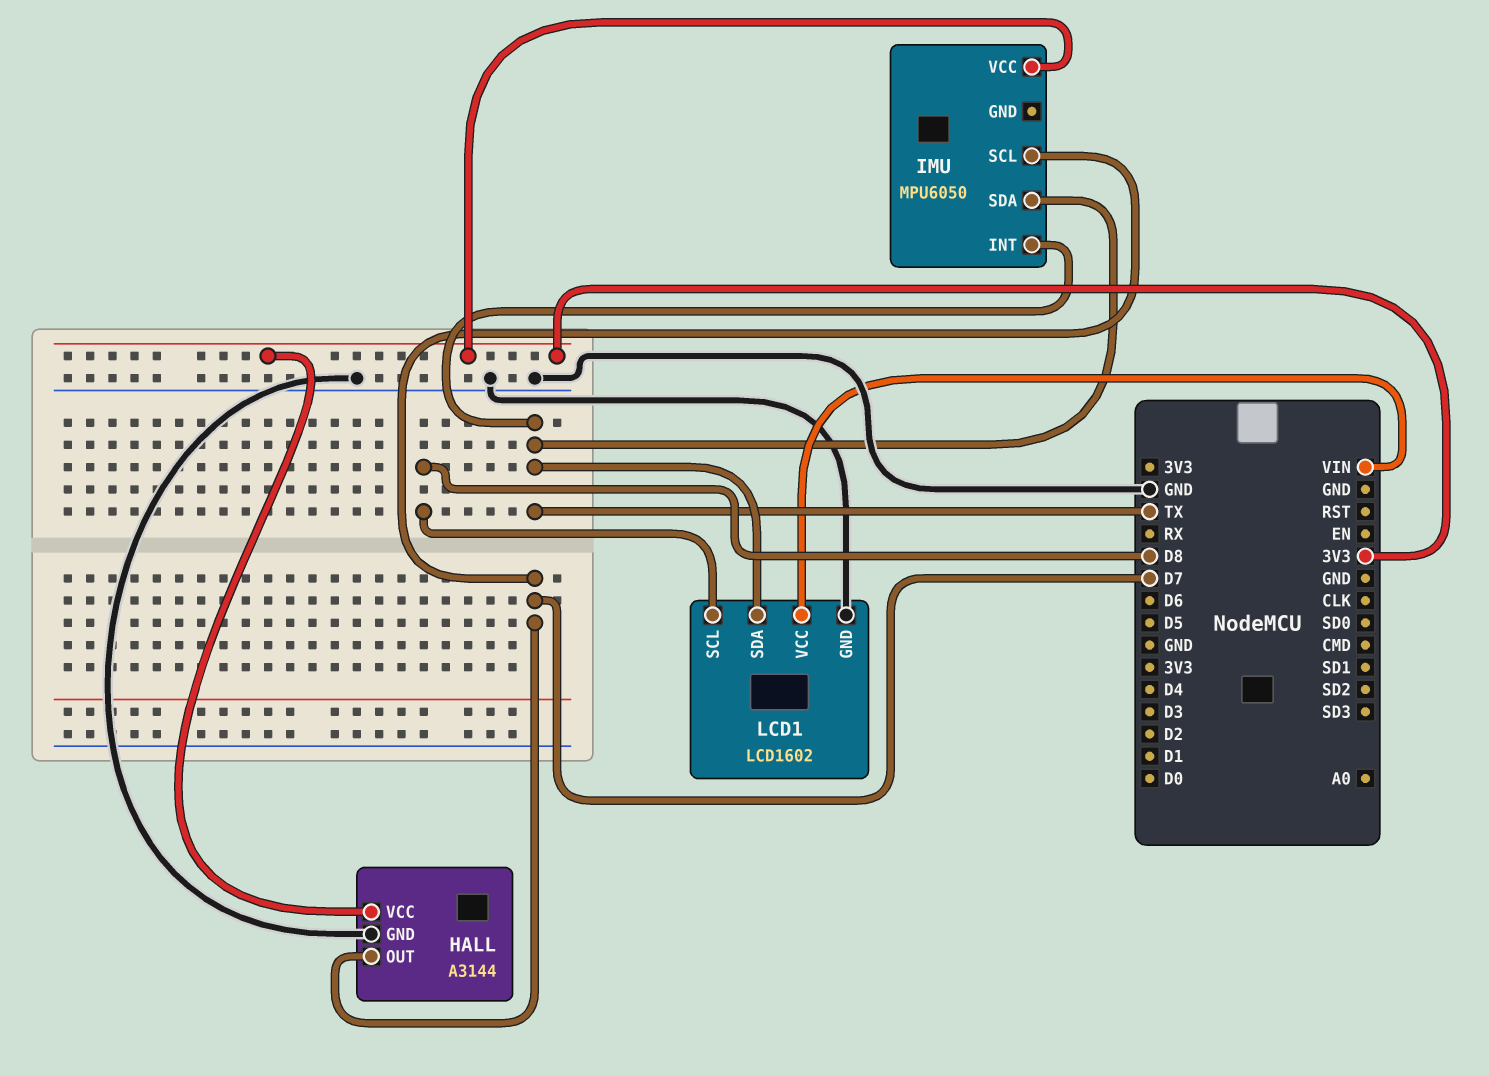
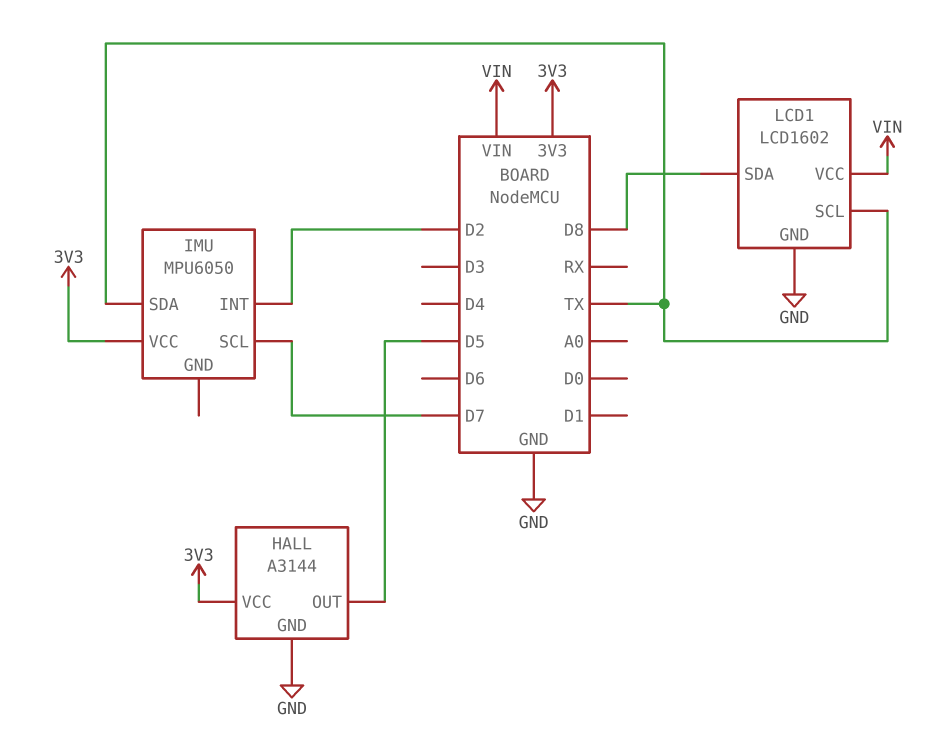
HALL pin OUT: D7 -> D5
IMU pin INT: TX -> D2
LCD1 pin SCL: D8 -> TX
LCD1 pin SDA: TX -> D8

